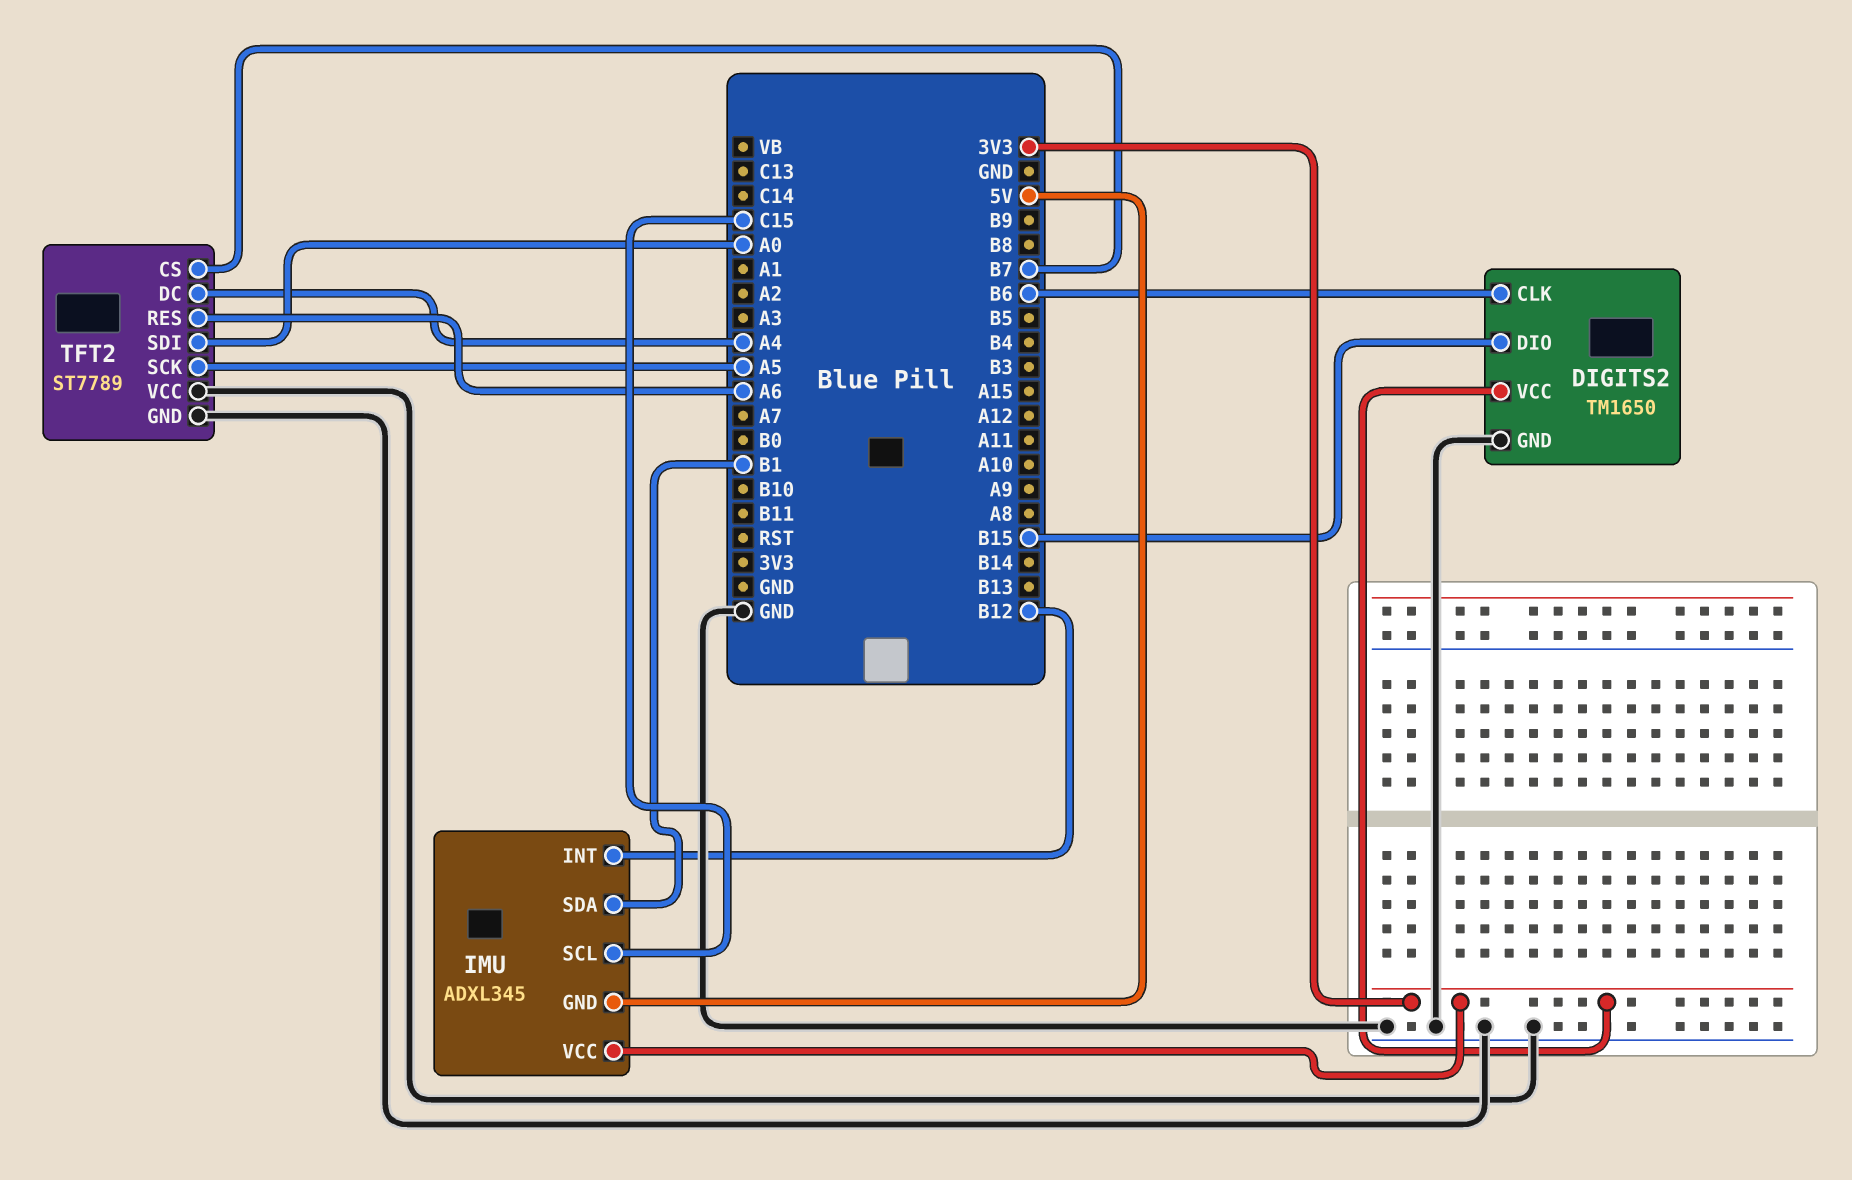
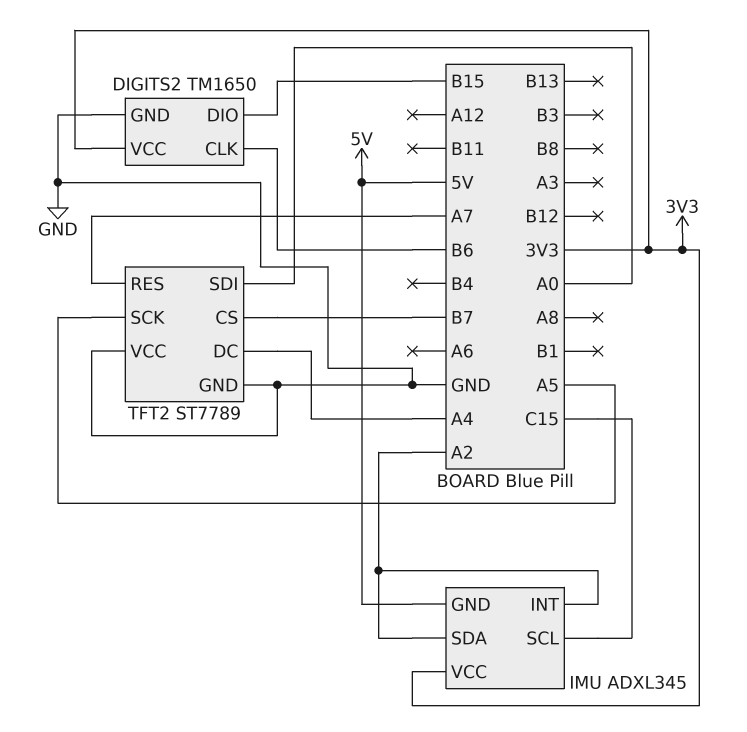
IMU pin INT: B12 -> A2
IMU pin SDA: B1 -> A2
TFT2 pin RES: A6 -> A7

